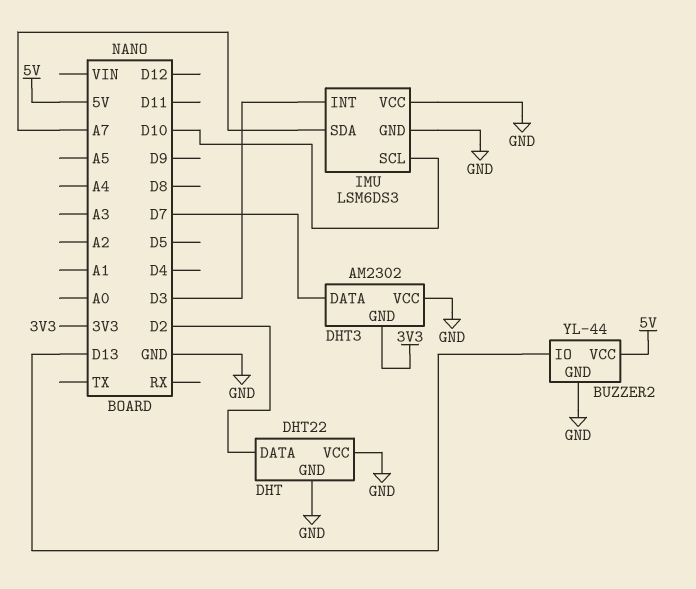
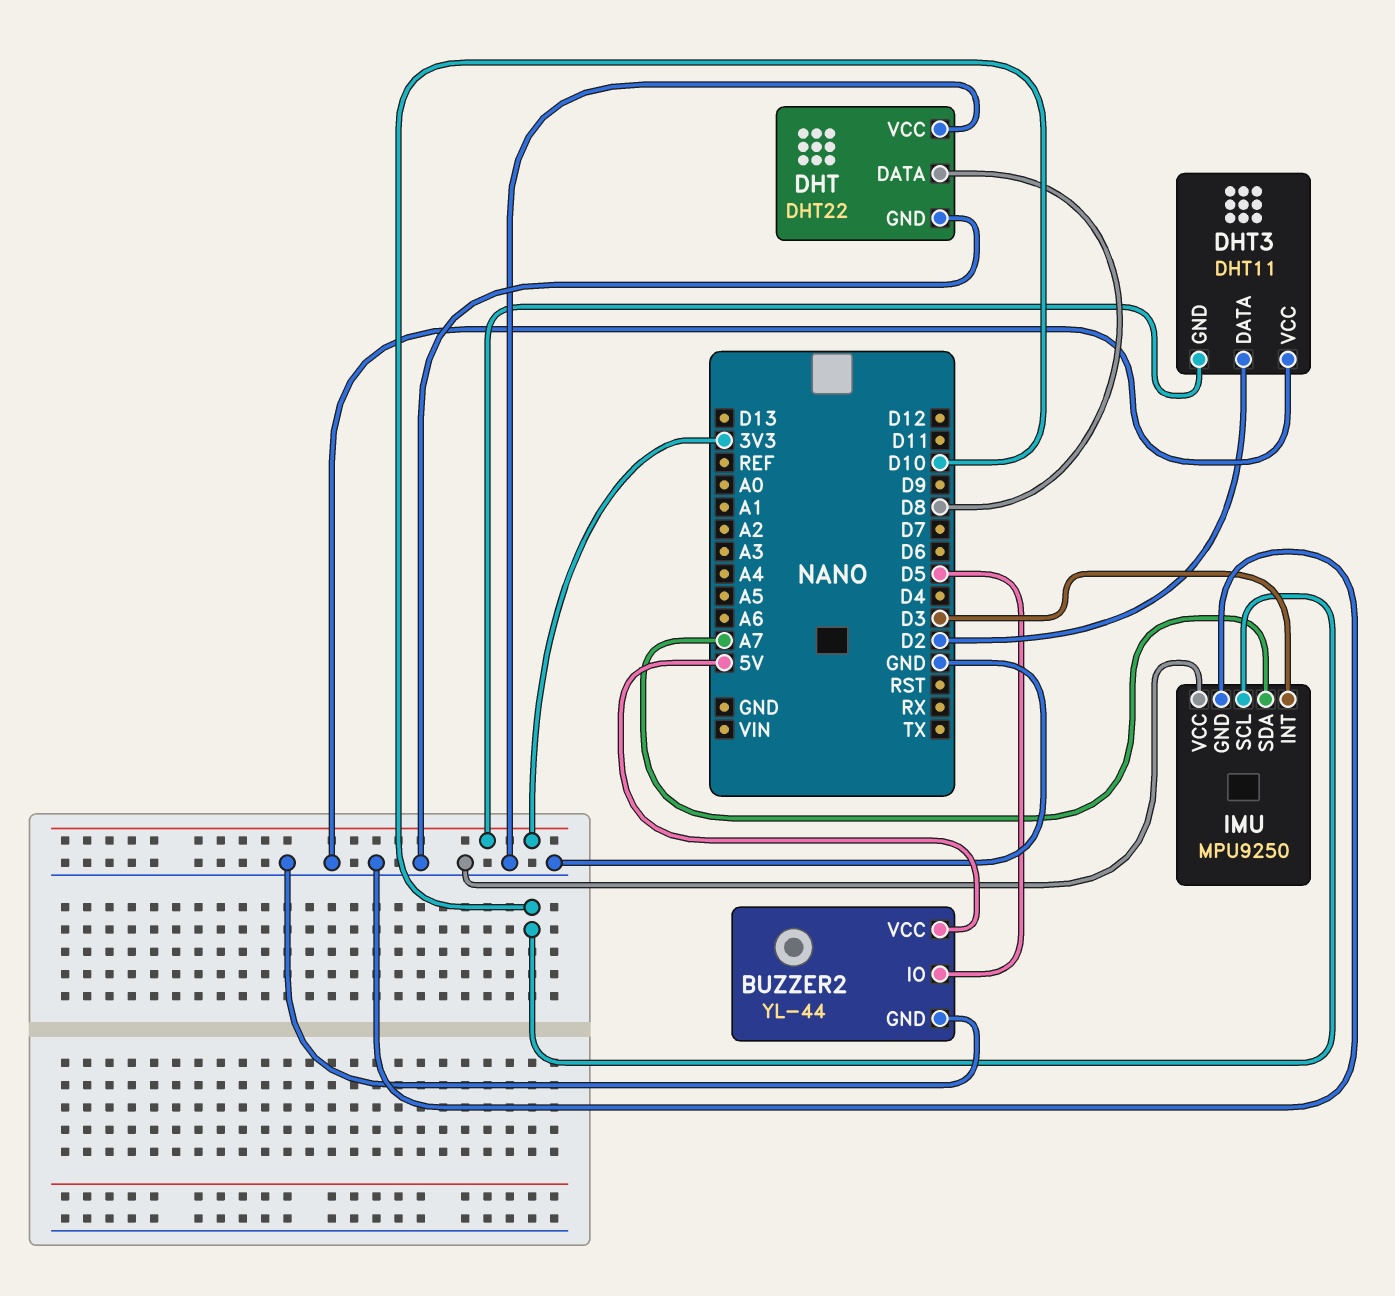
BUZZER2 pin IO: D13 -> D5
DHT pin DATA: D2 -> D8
DHT3: AM2302 -> DHT11
DHT3 pin DATA: D7 -> D2
IMU: LSM6DS3 -> MPU9250

